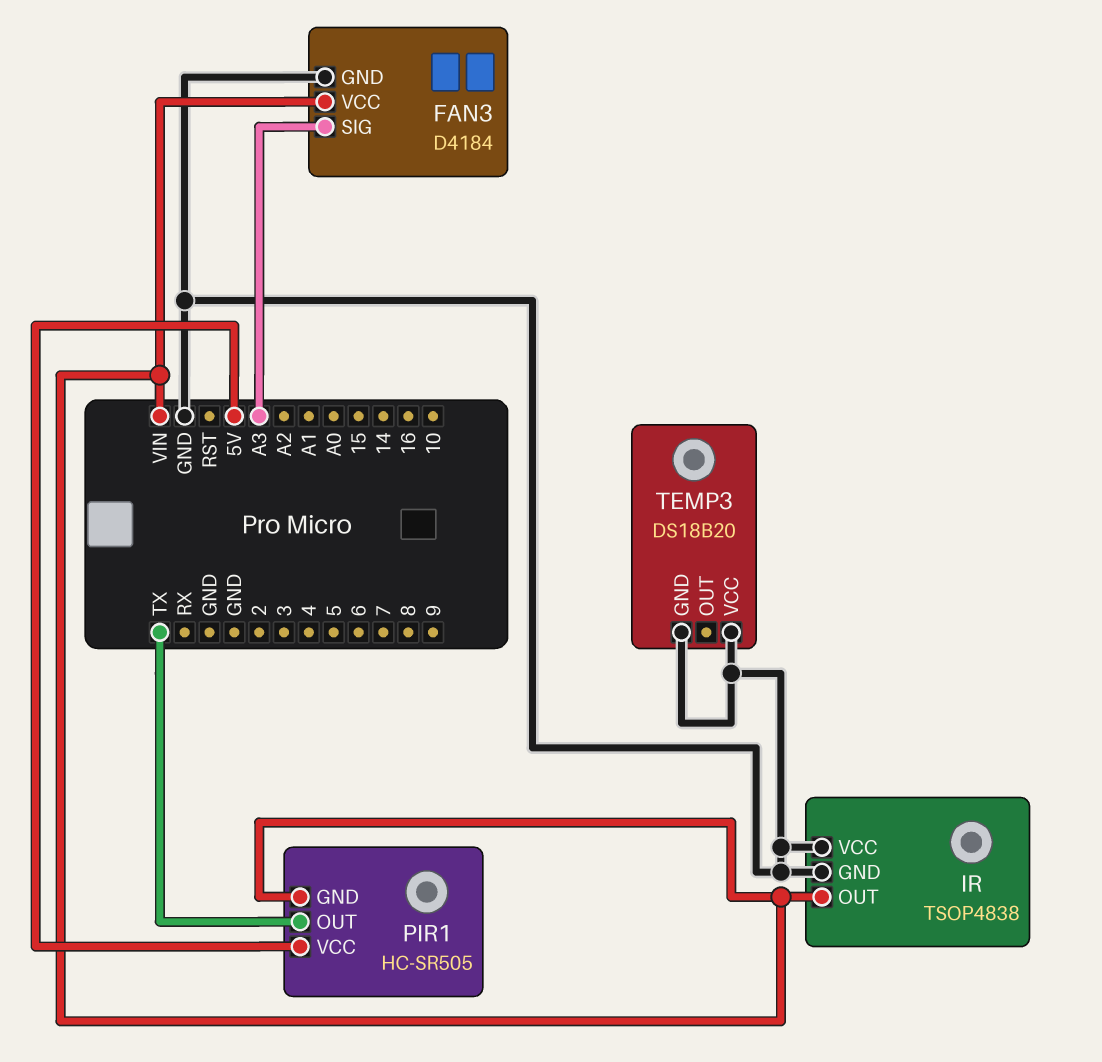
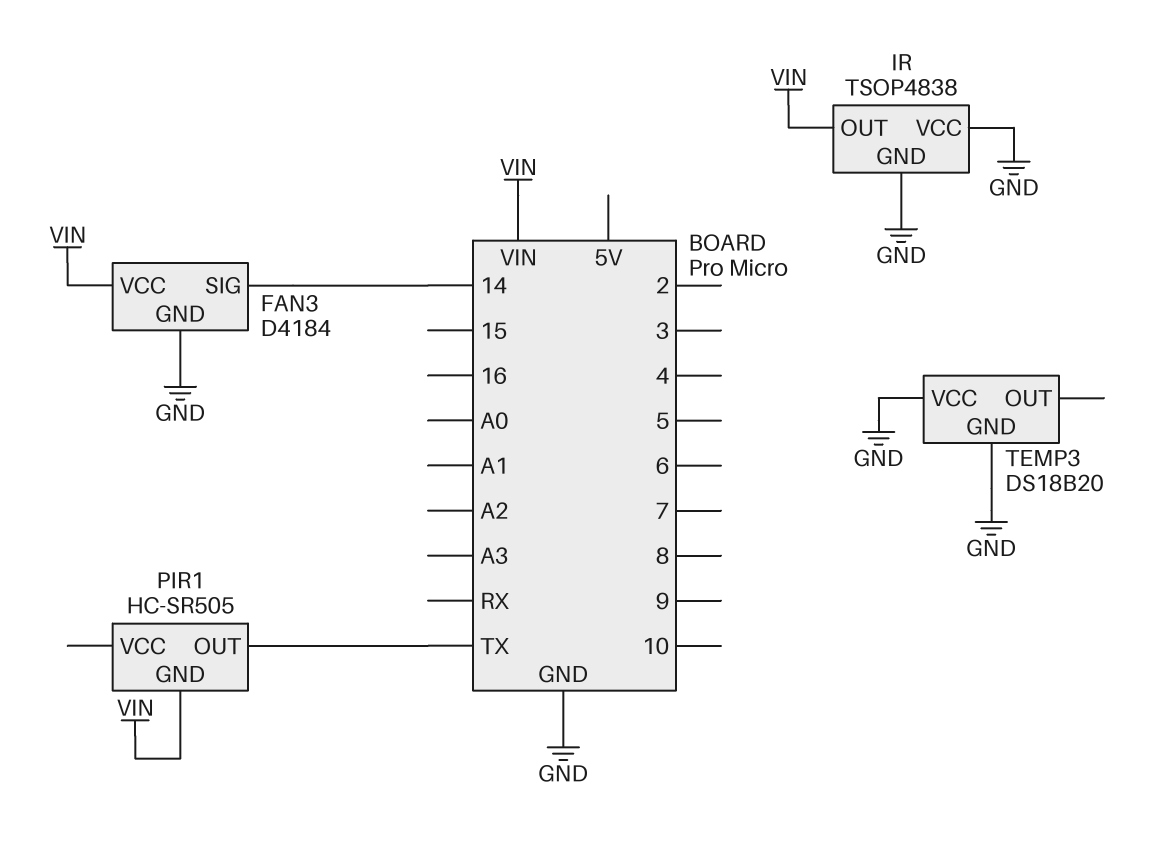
FAN3 pin SIG: A3 -> 14
PIR1 pin VCC: 5V -> none

